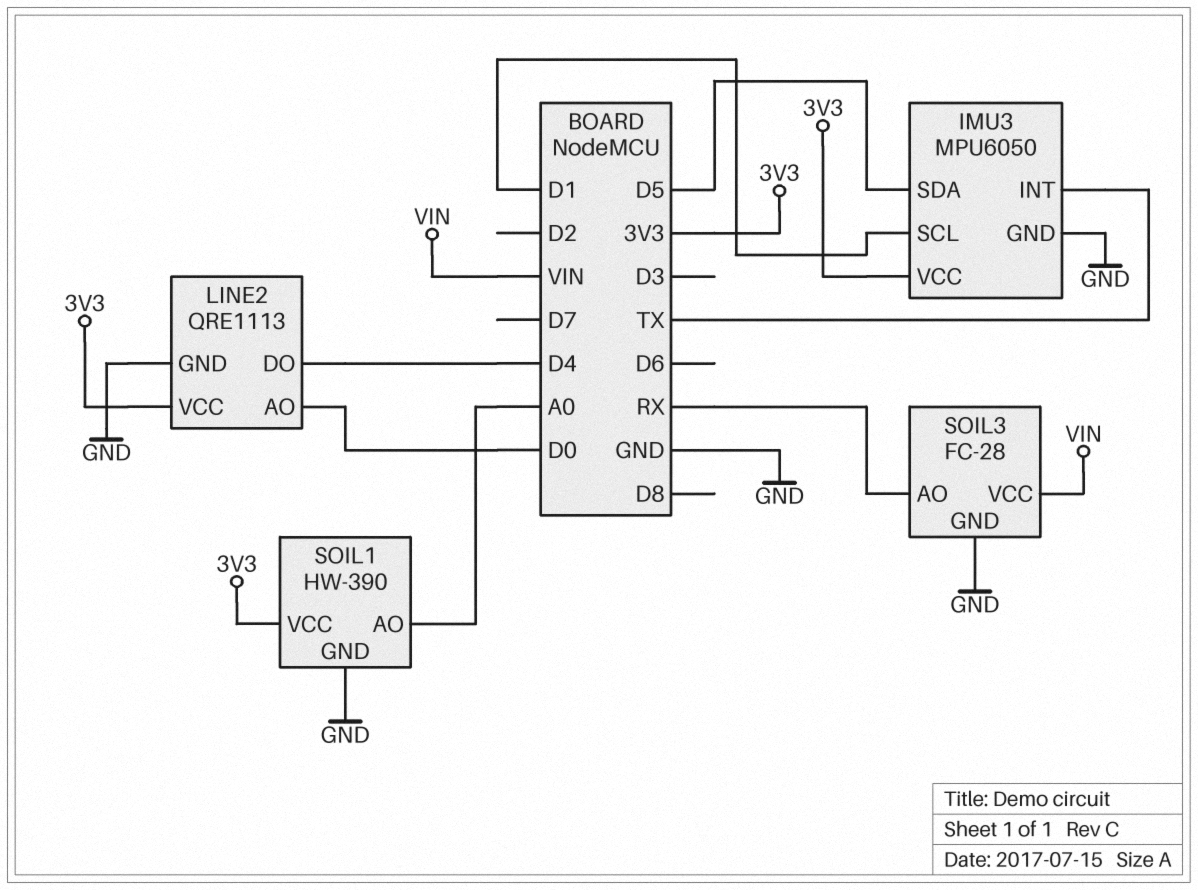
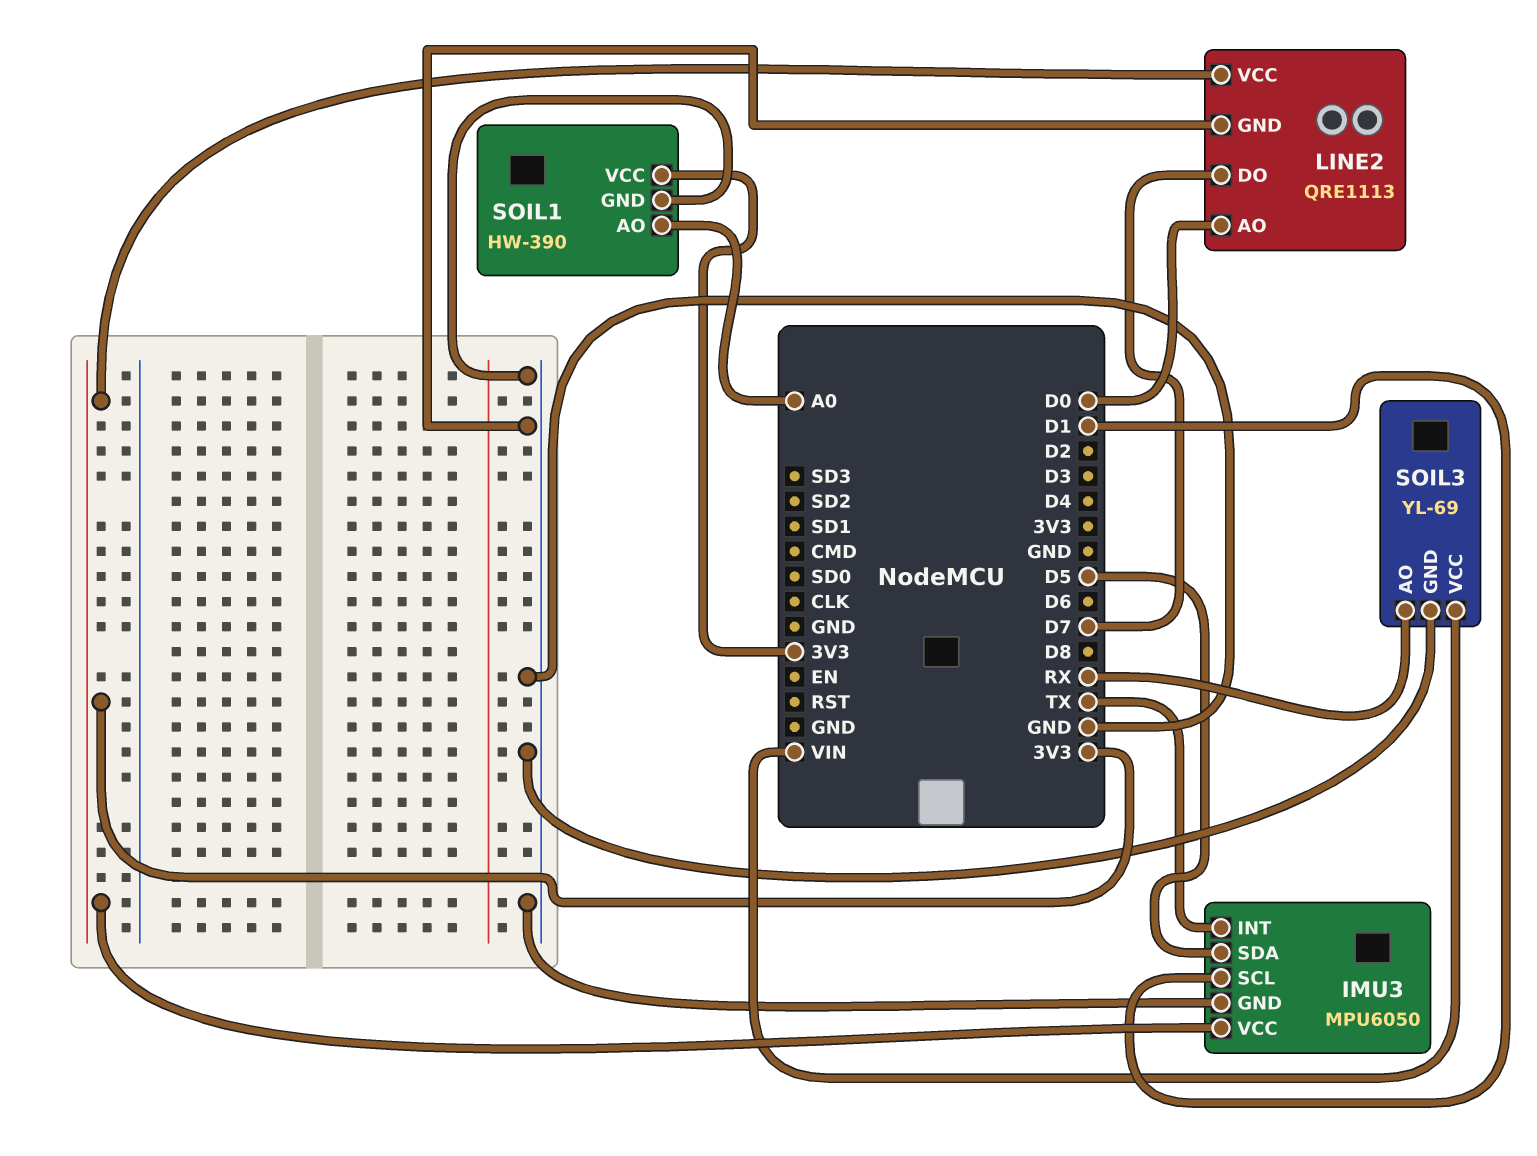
LINE2 pin DO: D4 -> D7
SOIL3: FC-28 -> YL-69

